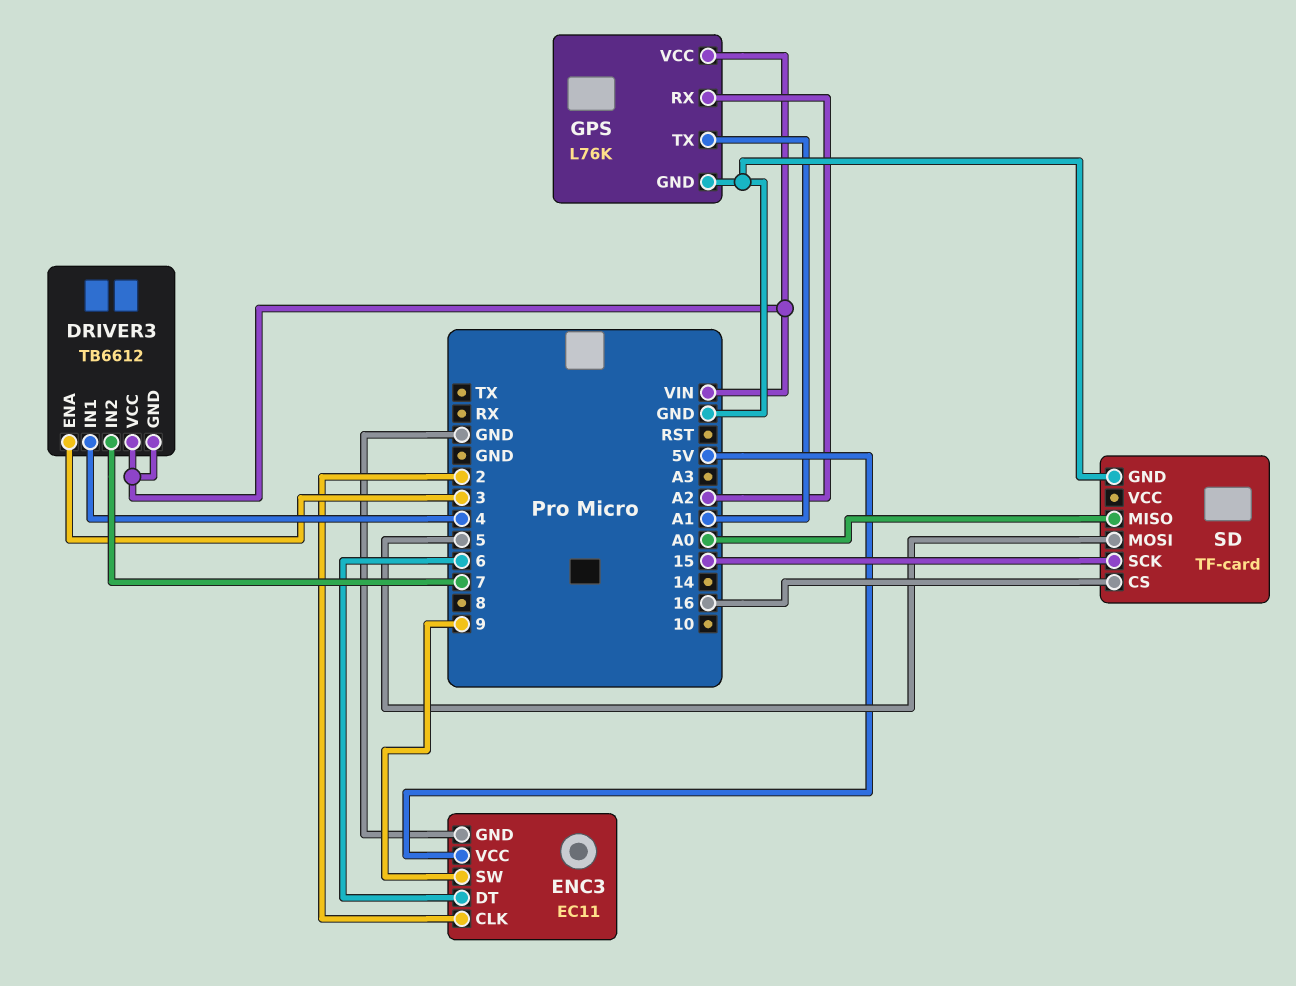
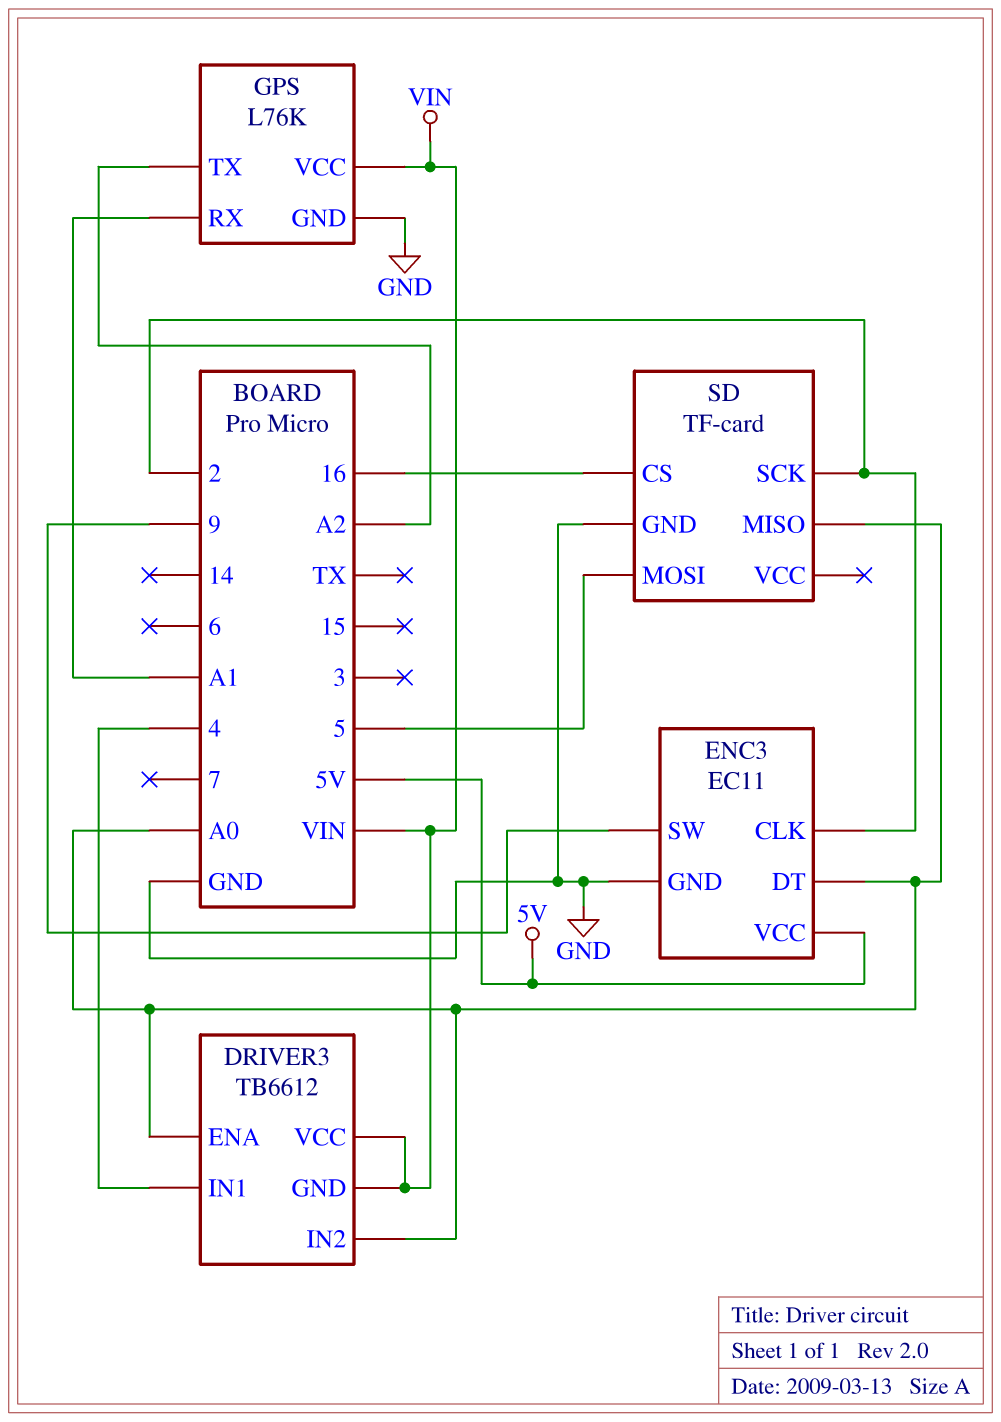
DRIVER3 pin ENA: 3 -> A0
DRIVER3 pin IN2: 7 -> A0
ENC3 pin DT: 6 -> A0
GPS pin RX: A2 -> A1
GPS pin TX: A1 -> A2
SD pin SCK: 15 -> 2

